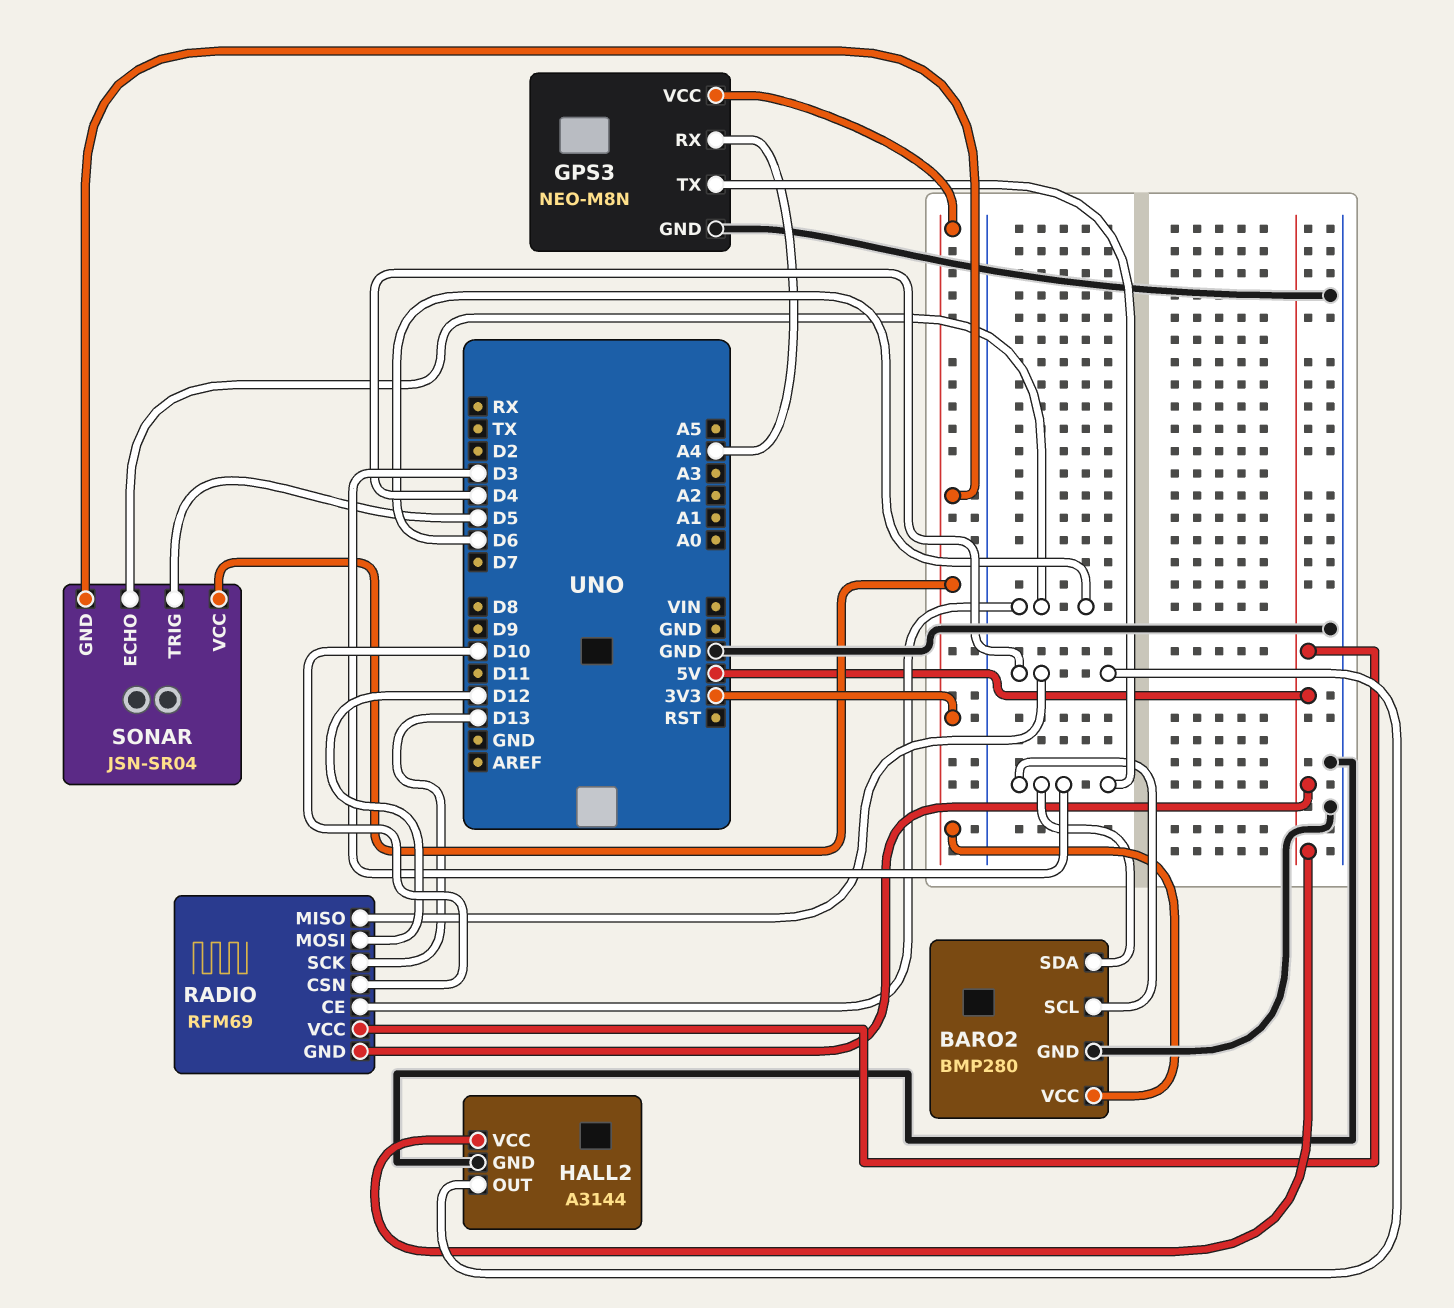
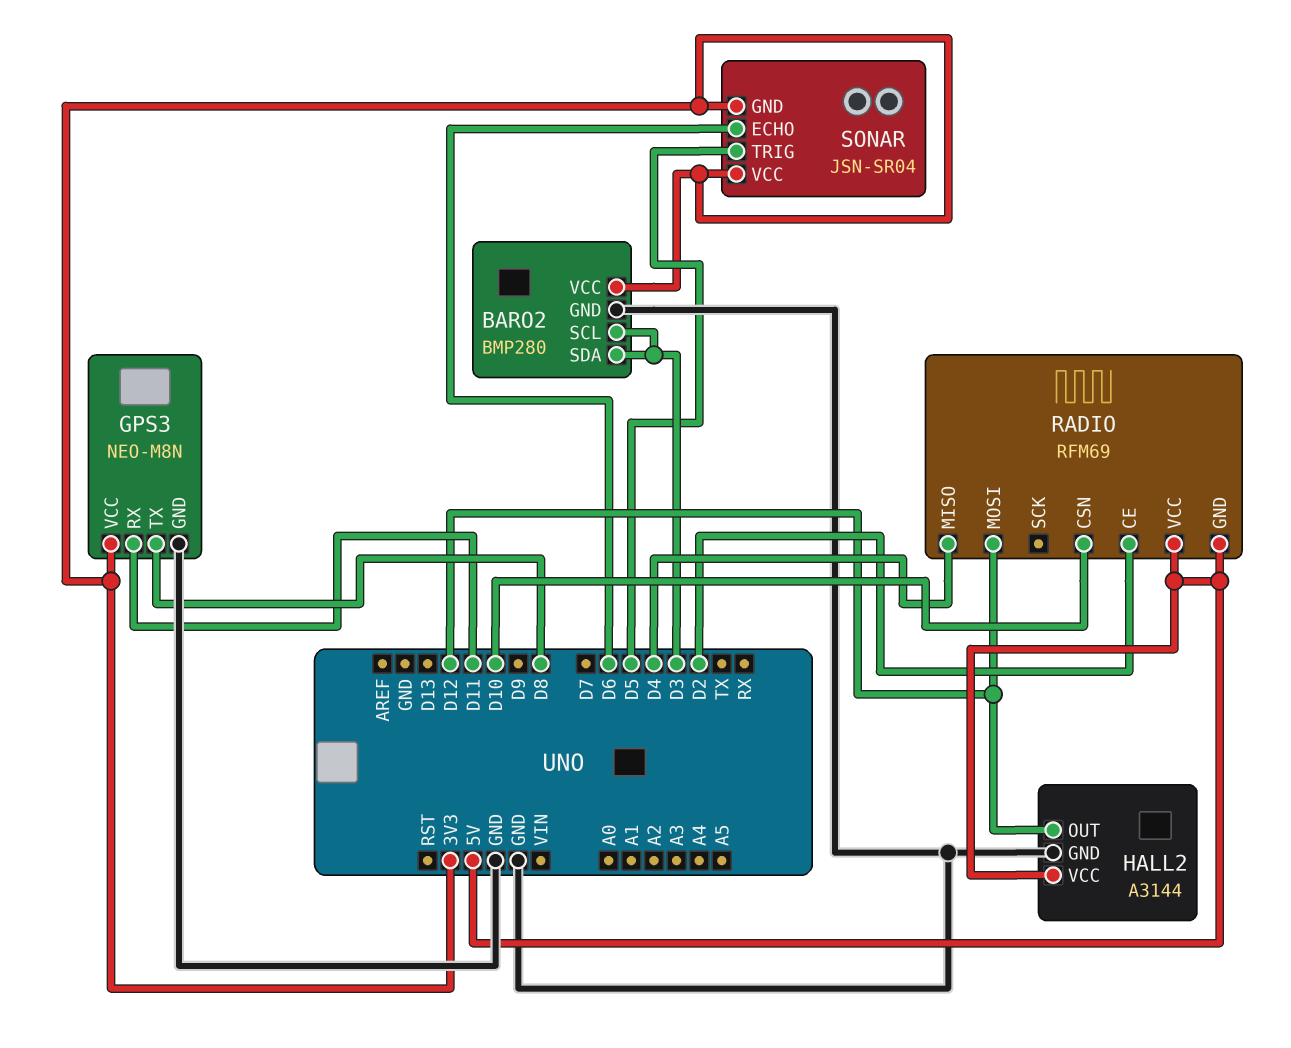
GPS3 pin RX: A4 -> D11
GPS3 pin TX: D3 -> D8
HALL2 pin OUT: D4 -> D12
RADIO pin CE: D6 -> D2
RADIO pin SCK: D13 -> none

